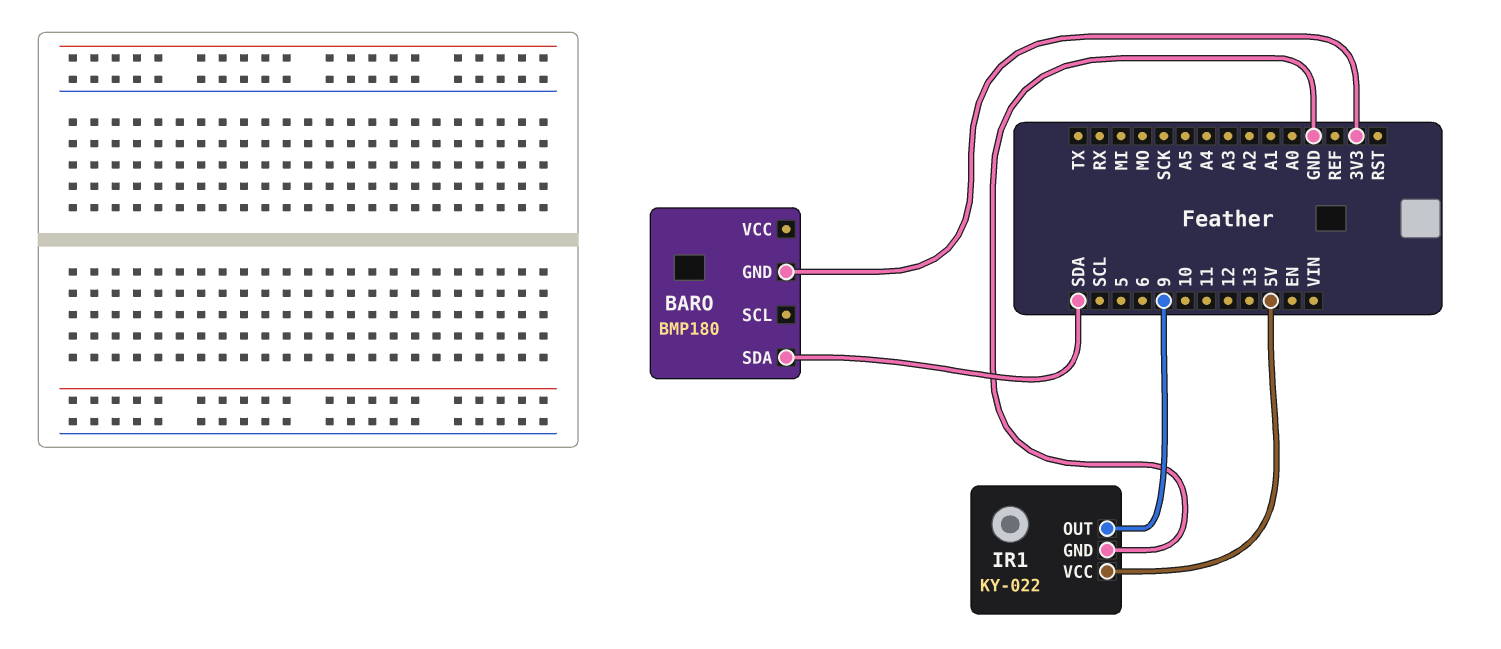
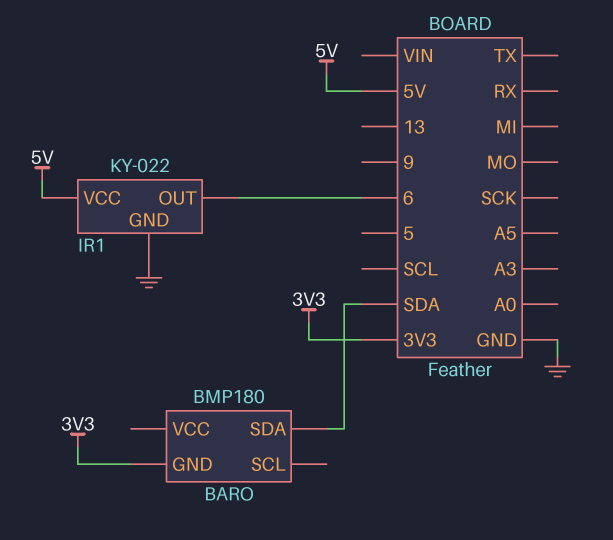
IR1 pin OUT: 9 -> 6

